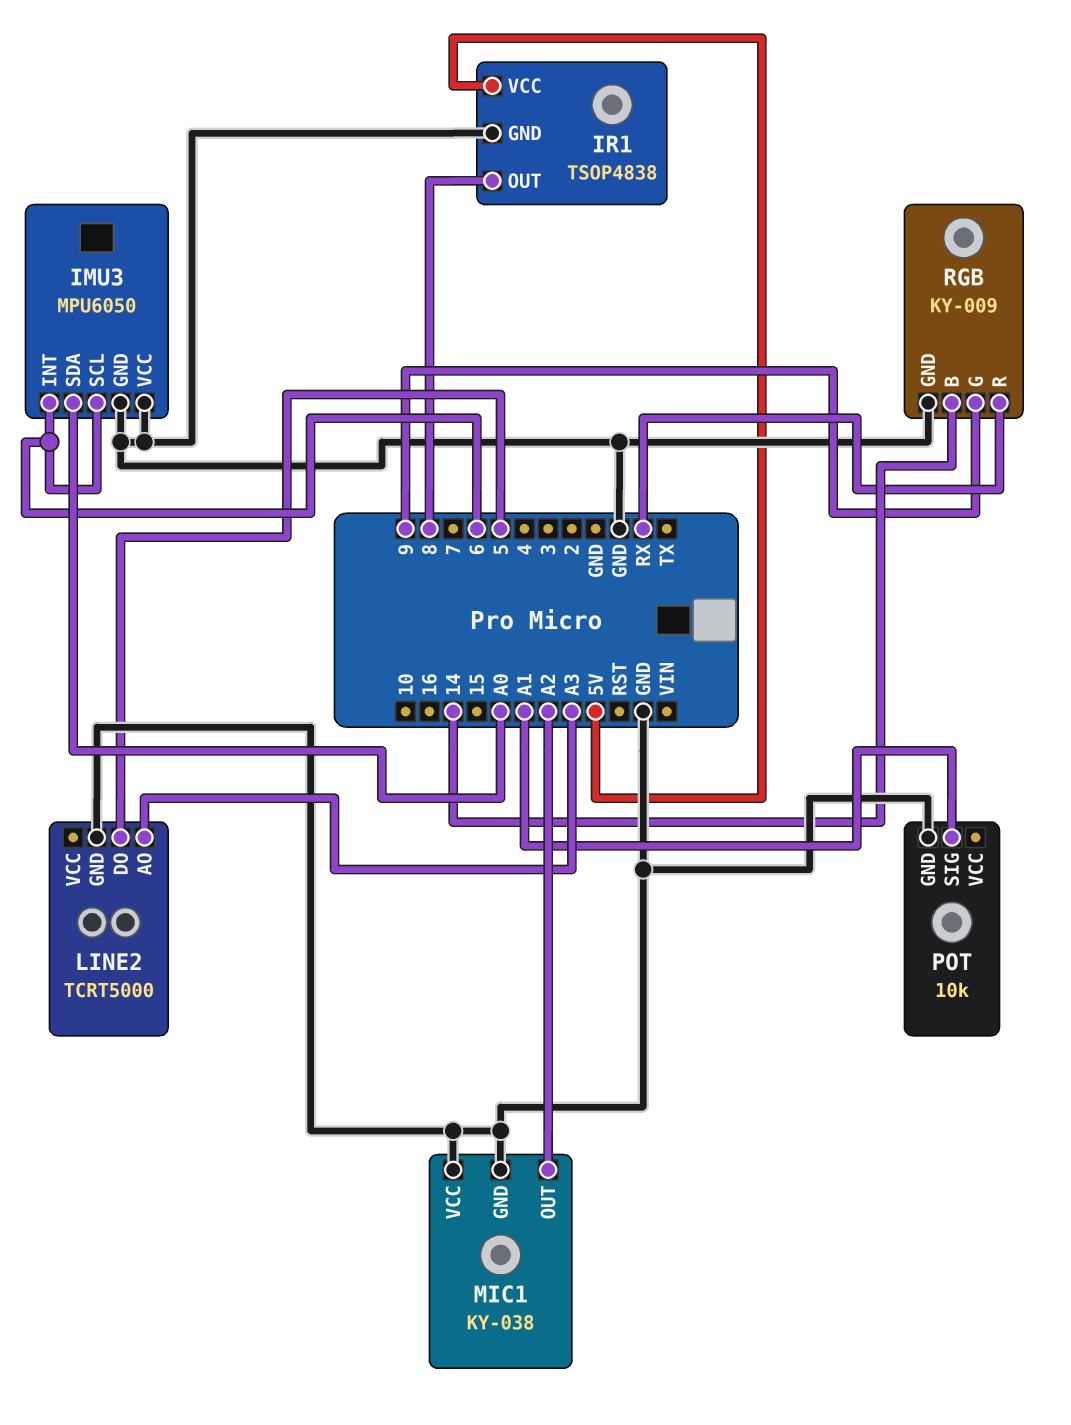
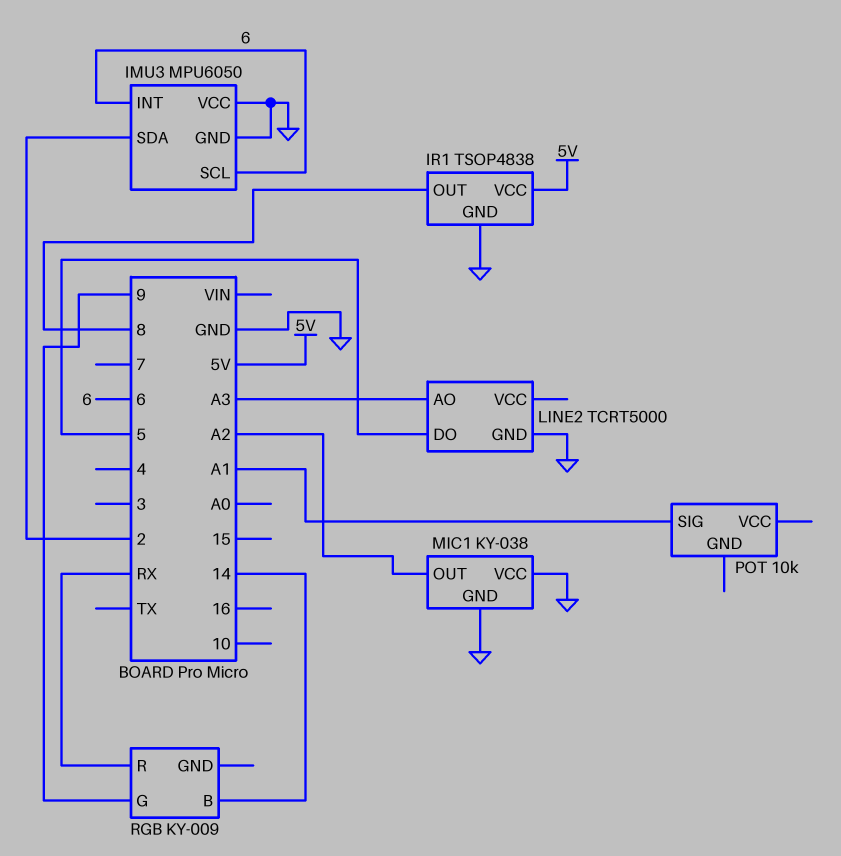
IMU3 pin SDA: A0 -> 2
POT pin GND: GND -> none
RGB pin GND: GND -> none

